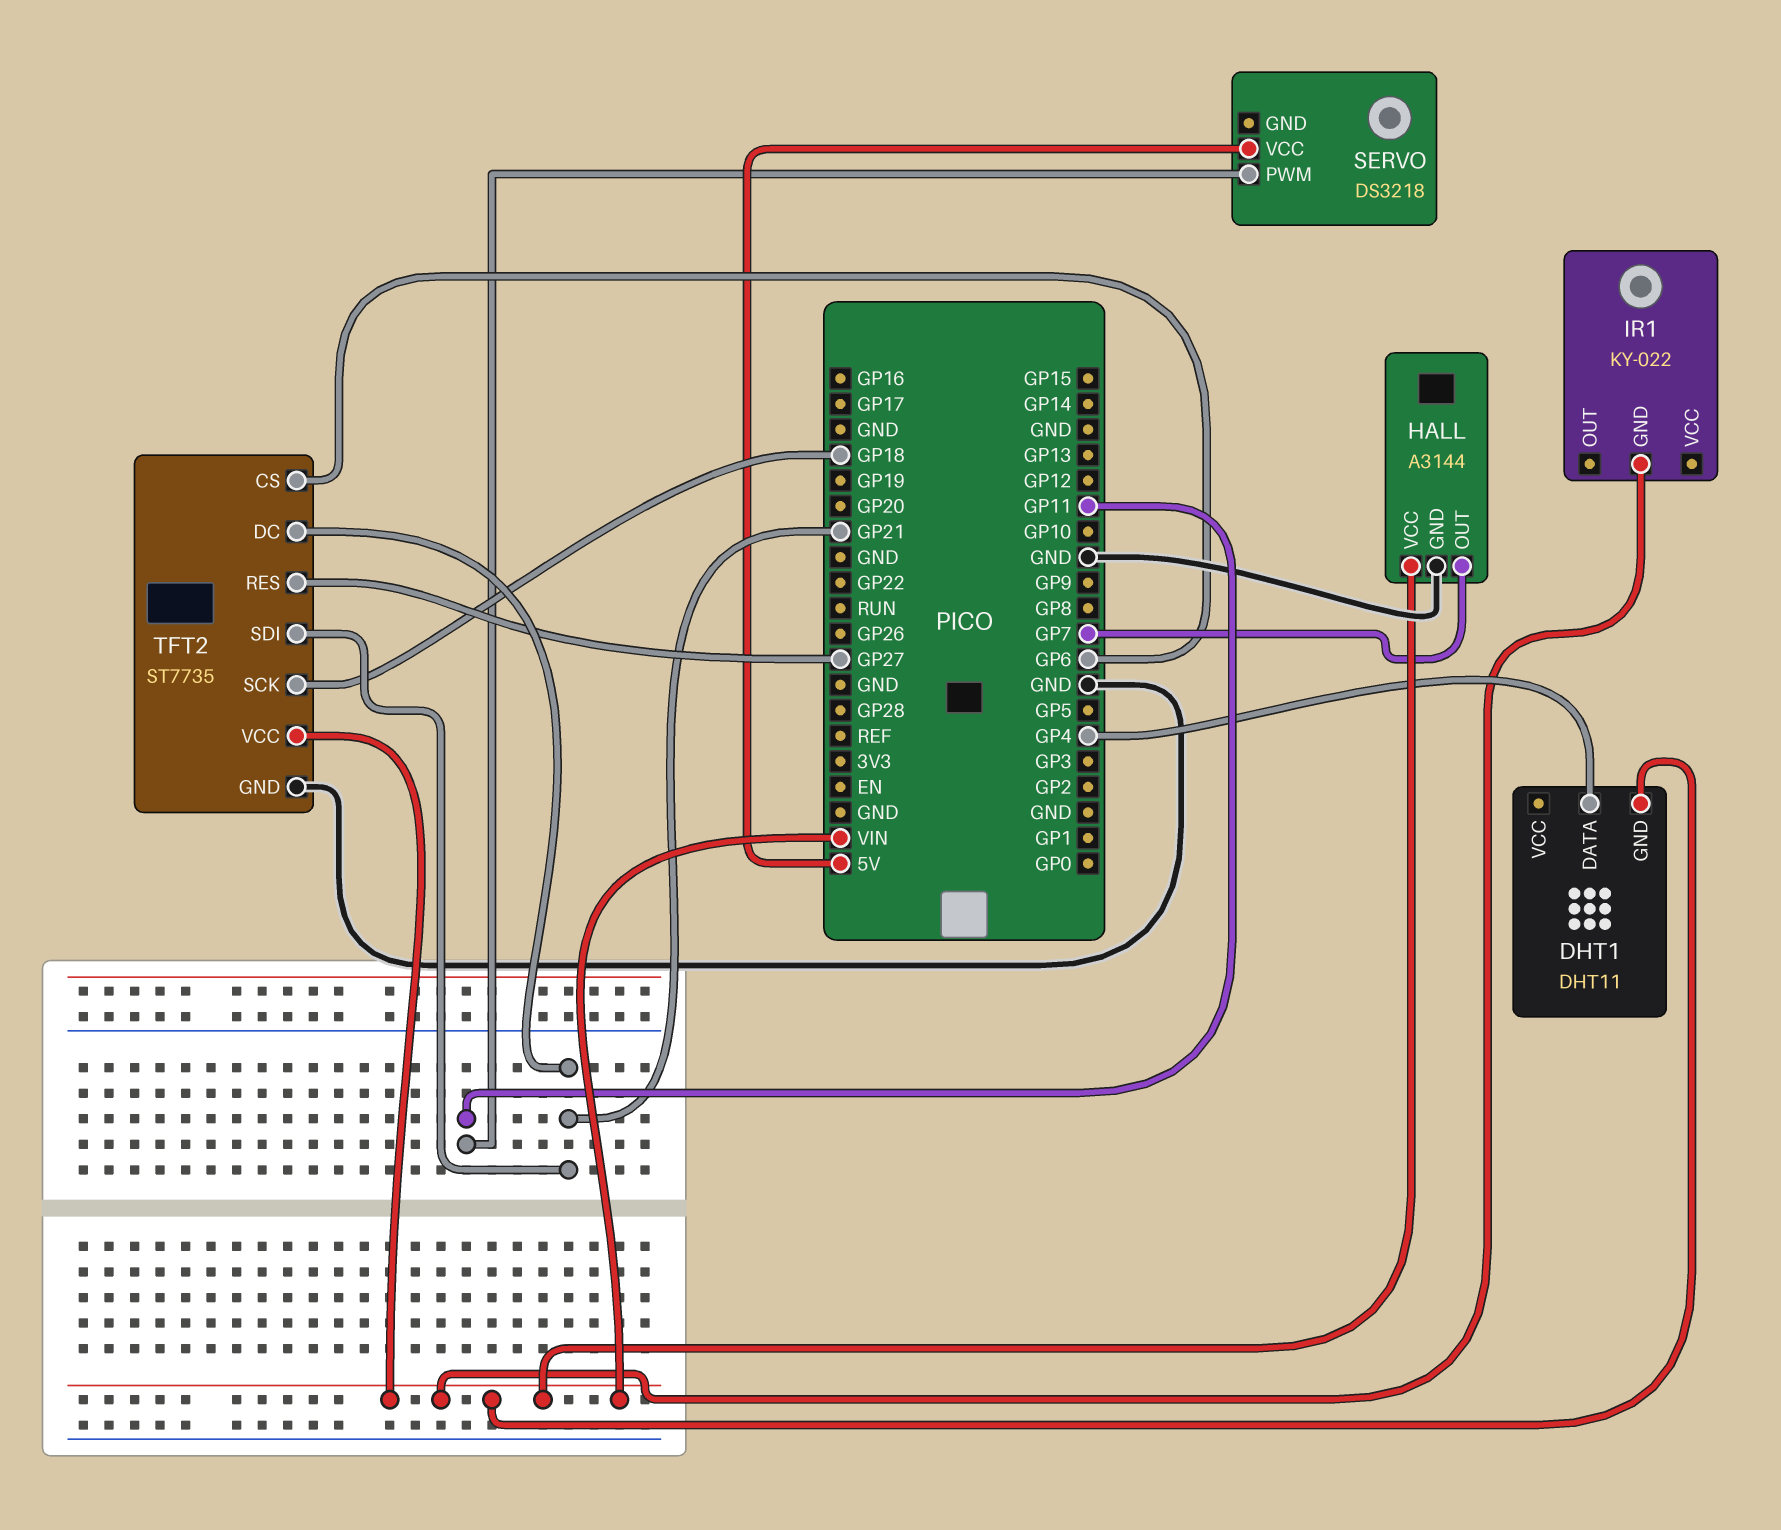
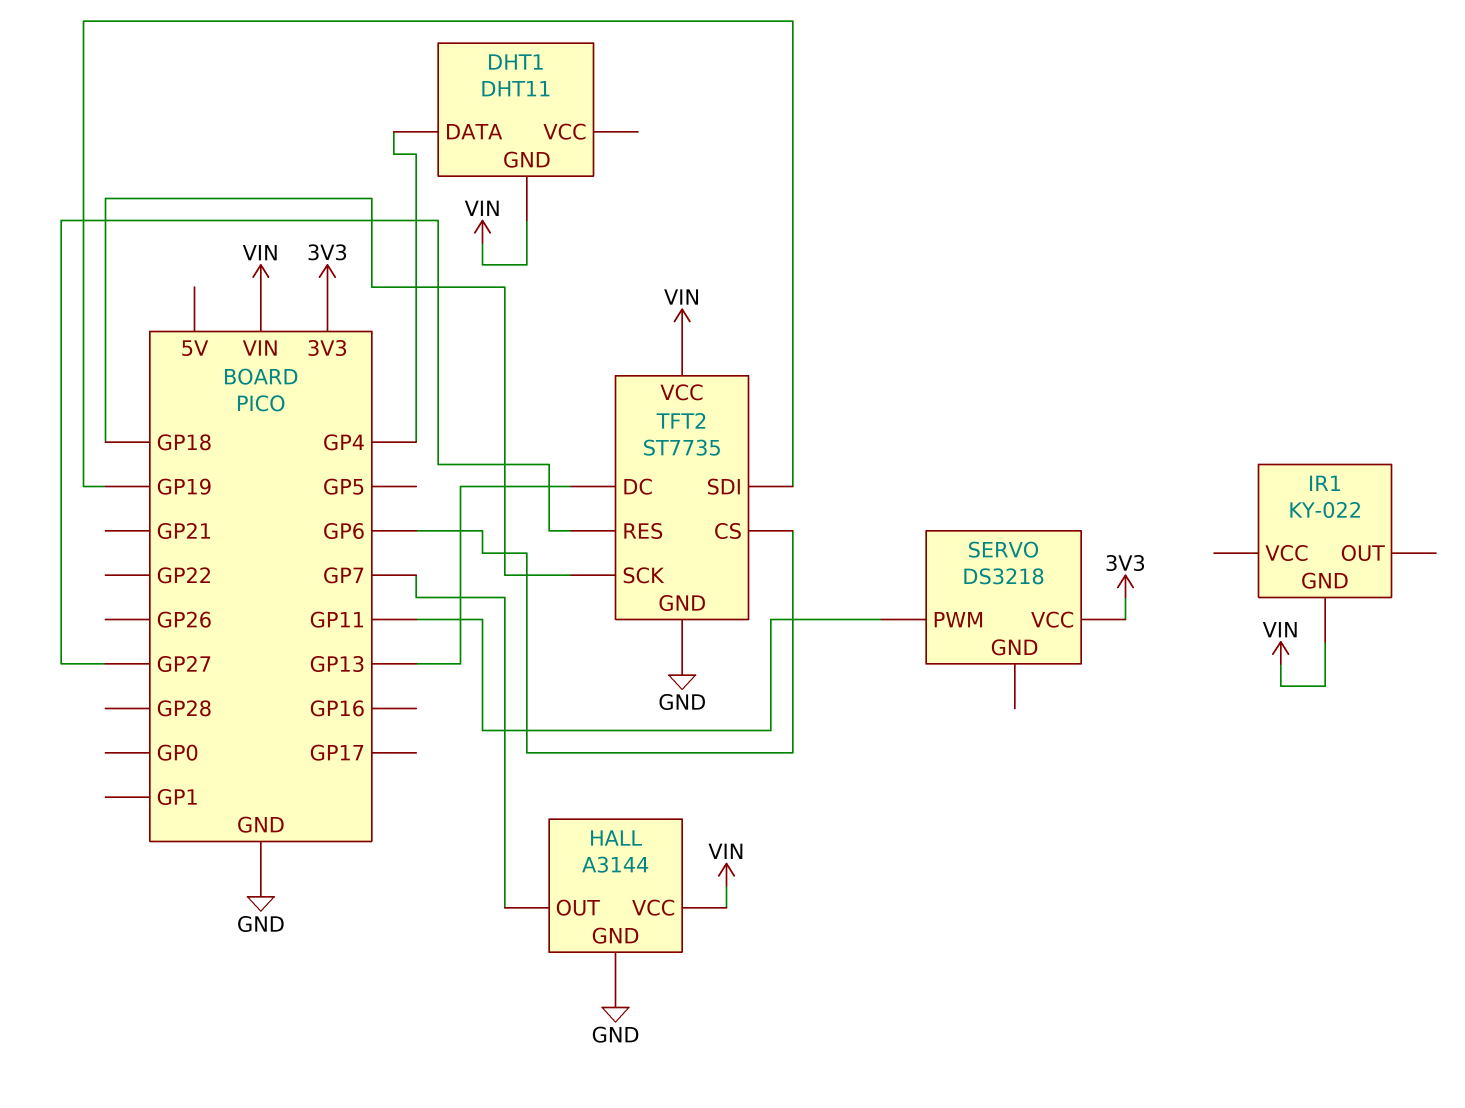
SERVO pin VCC: 5V -> 3V3
TFT2 pin DC: GP21 -> GP13
TFT2 pin SDI: GP21 -> GP19

